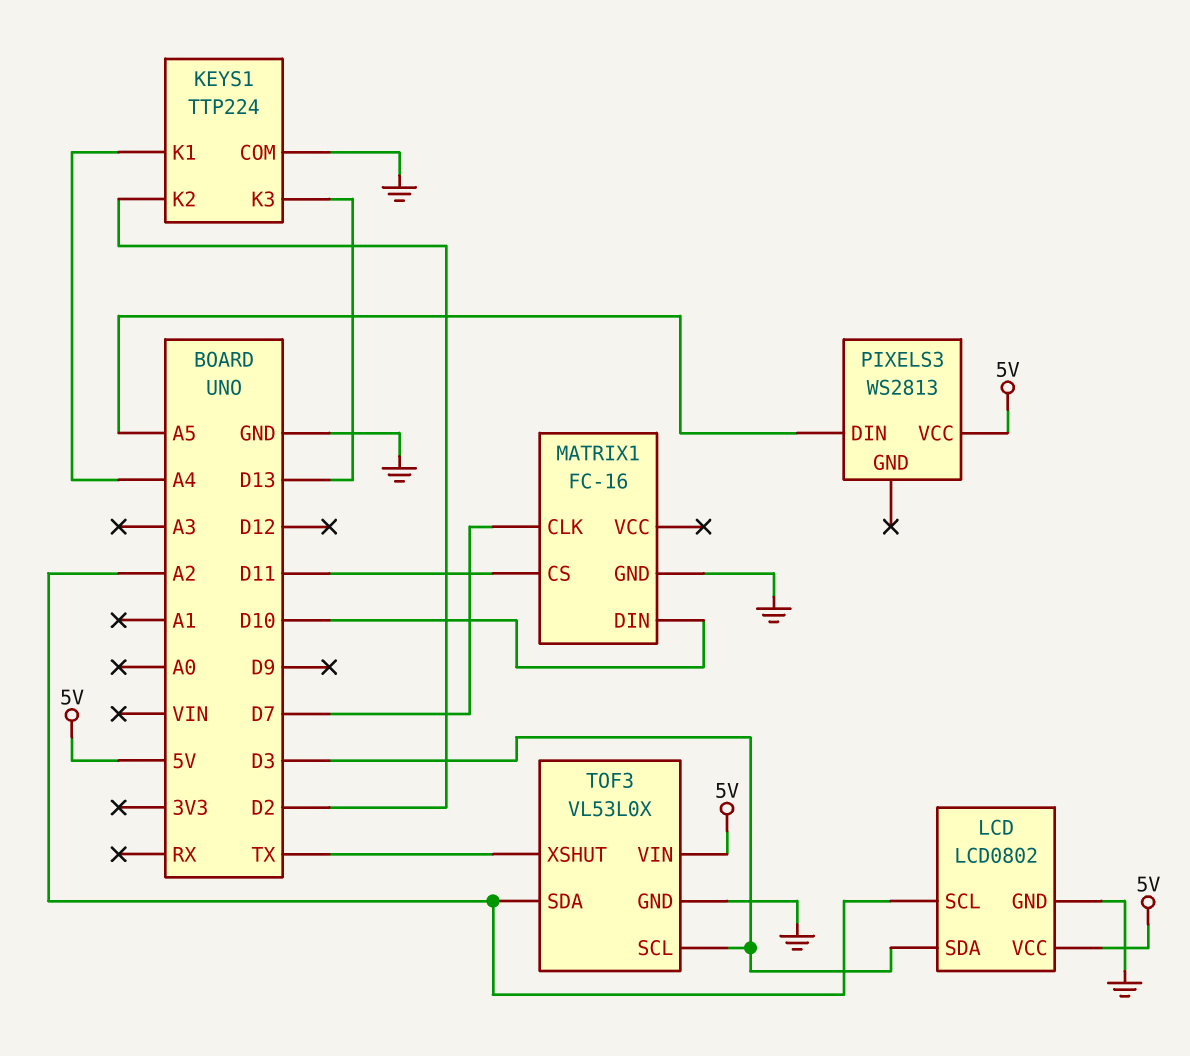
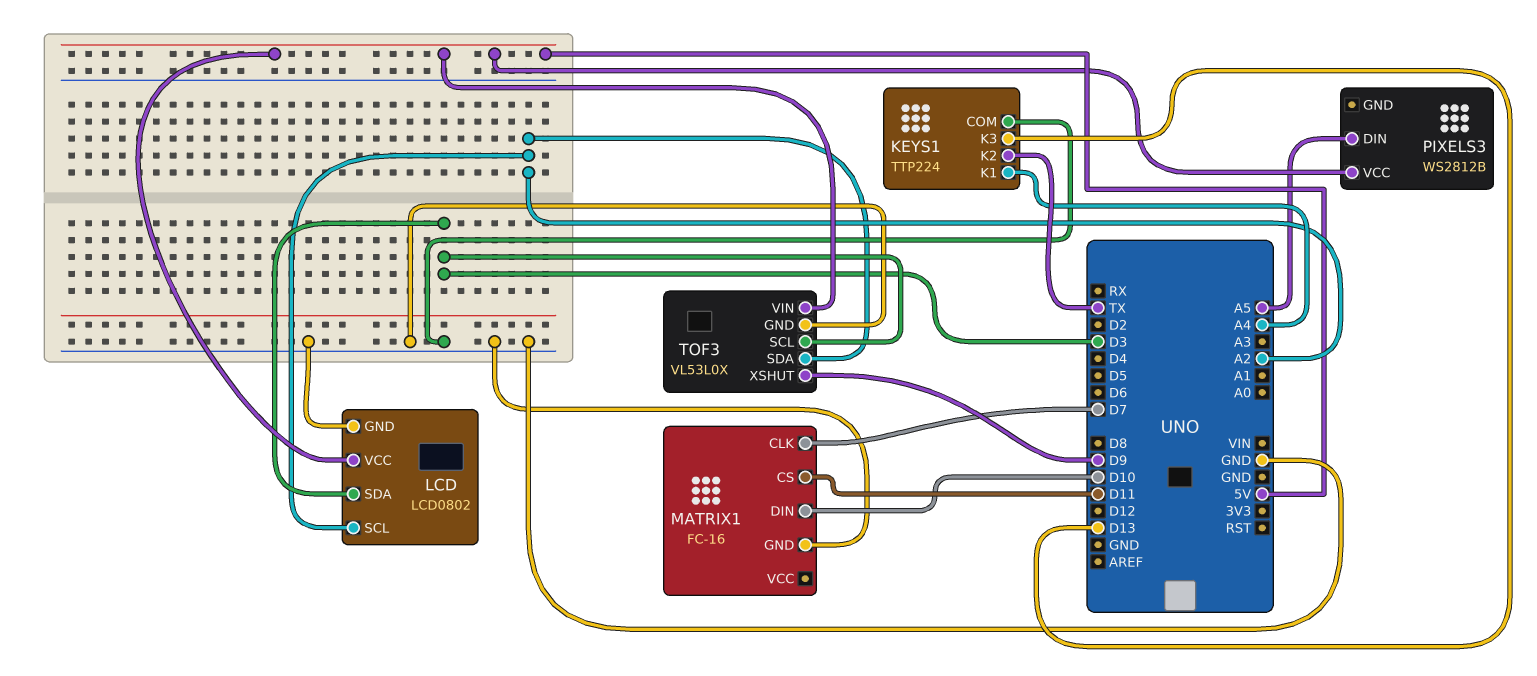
KEYS1 pin K2: D2 -> TX
PIXELS3: WS2813 -> WS2812B
TOF3 pin XSHUT: TX -> D9

